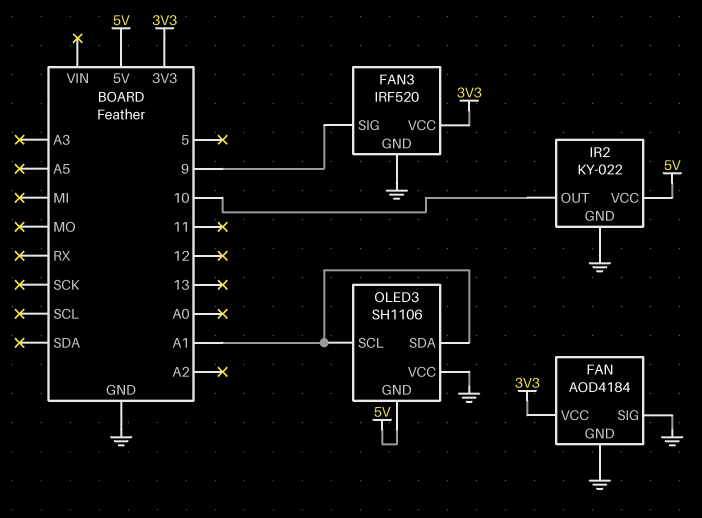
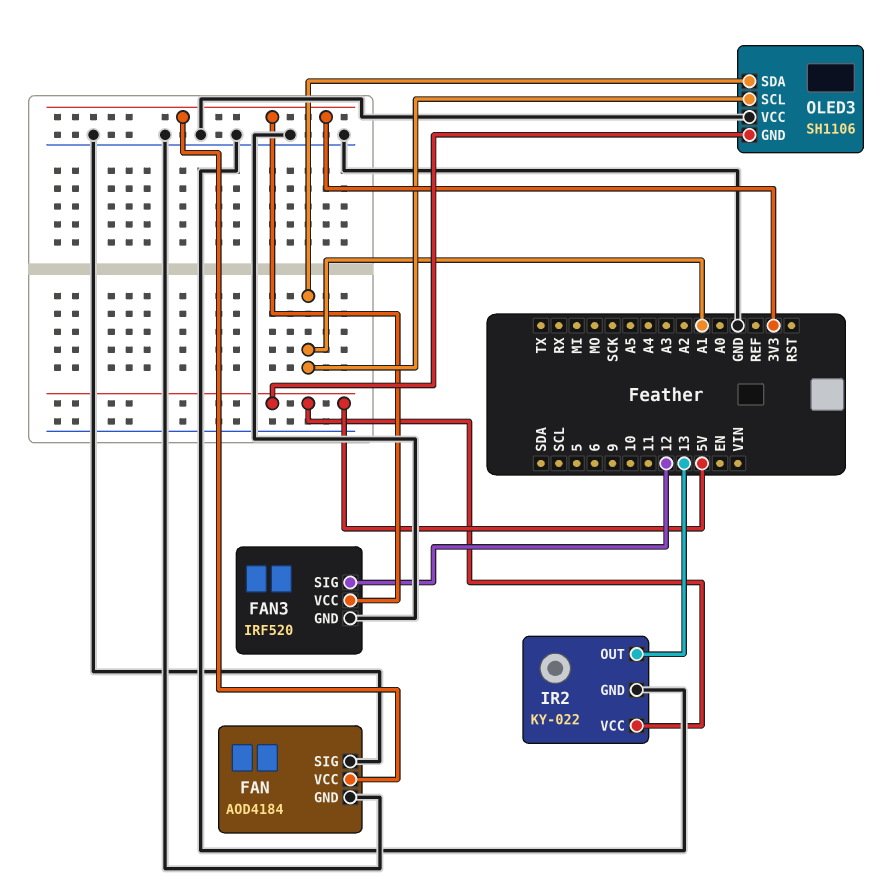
FAN3 pin SIG: 9 -> 12
IR2 pin OUT: 10 -> 13

